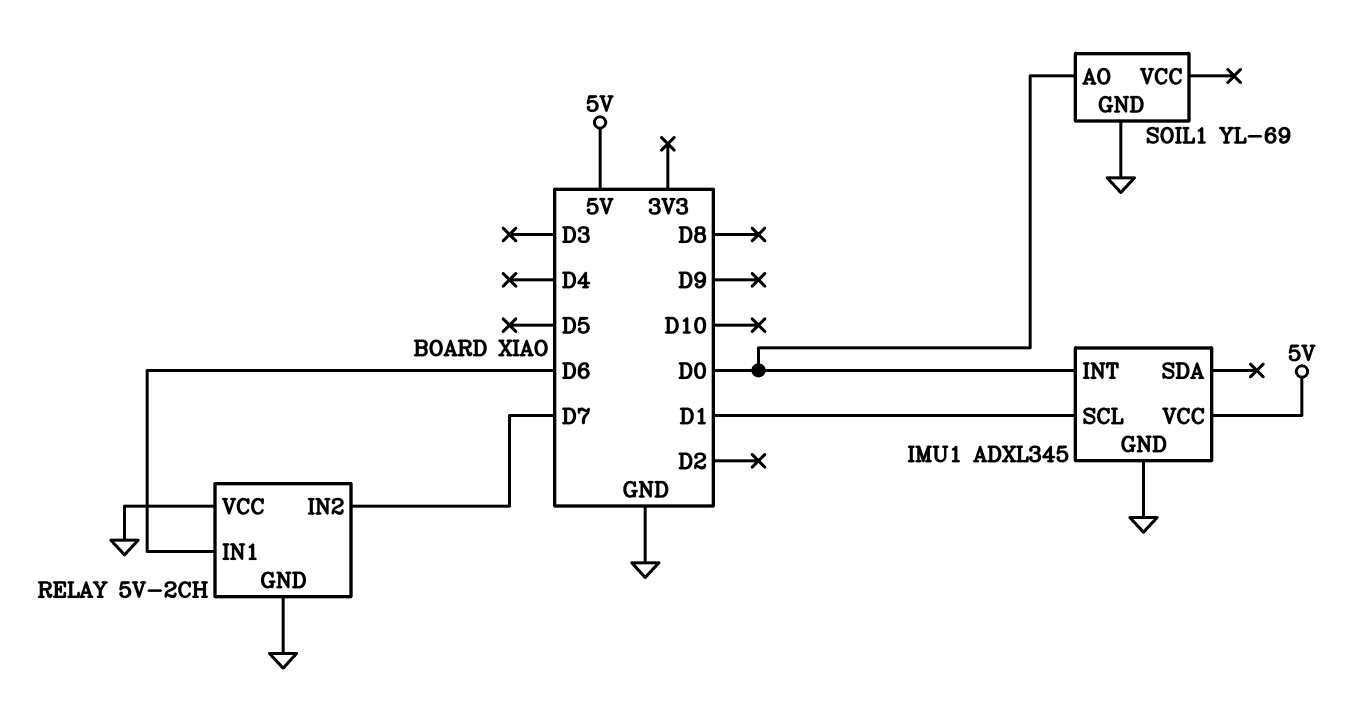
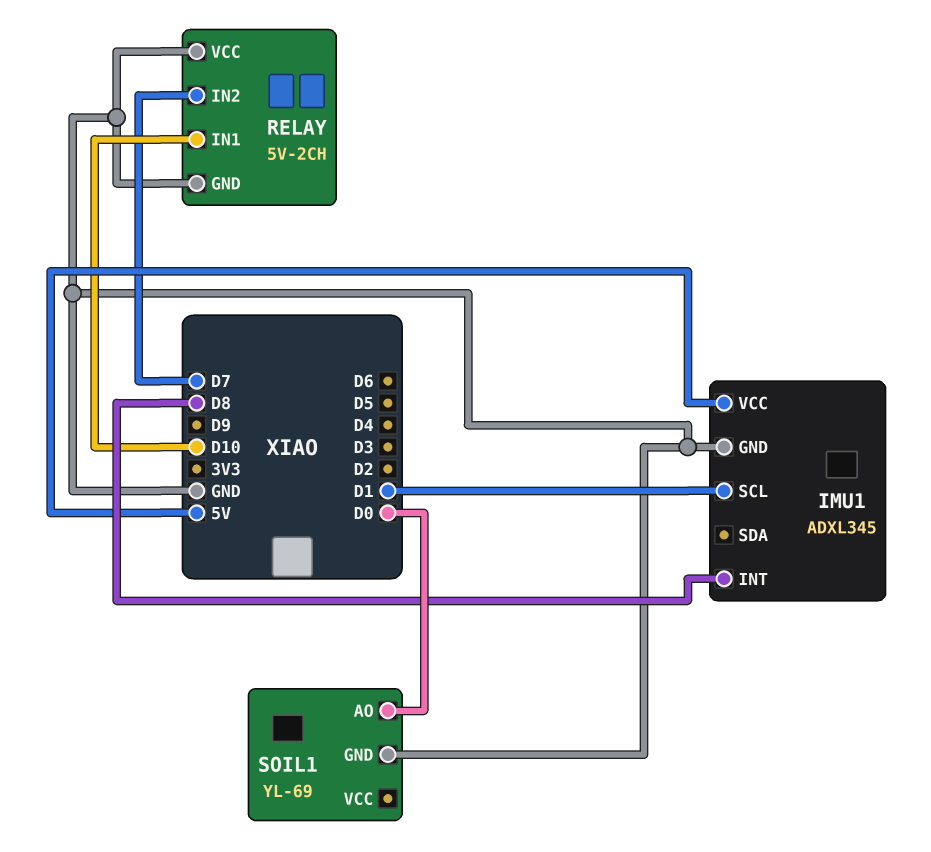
IMU1 pin INT: D0 -> D8
RELAY pin IN1: D6 -> D10

